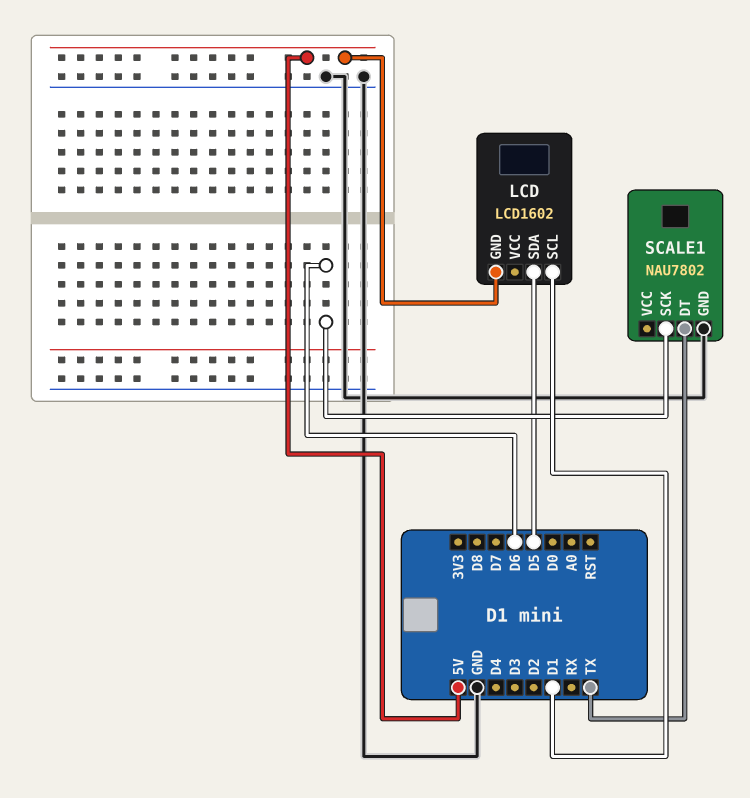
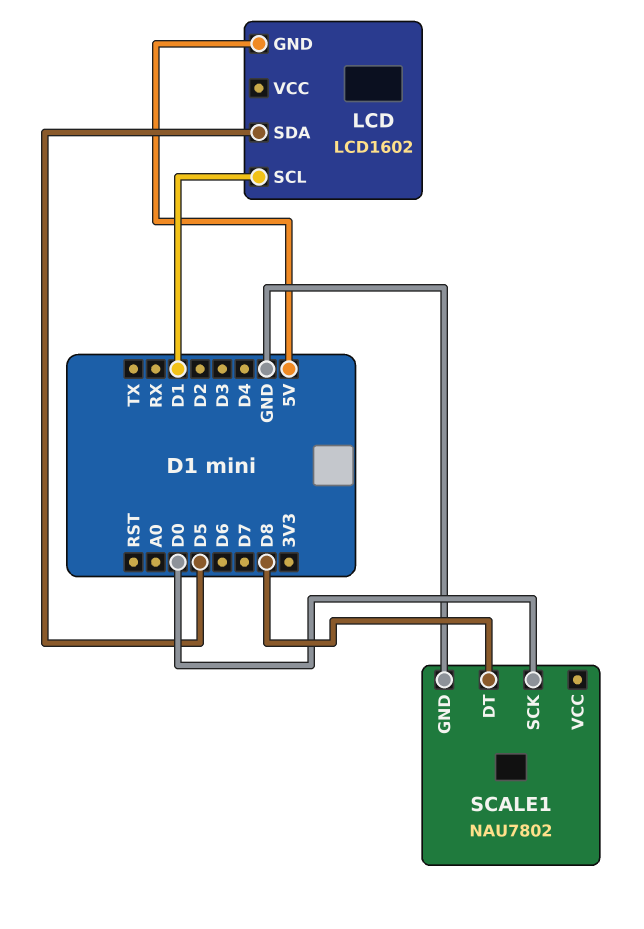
SCALE1 pin DT: TX -> D8
SCALE1 pin SCK: D6 -> D0

